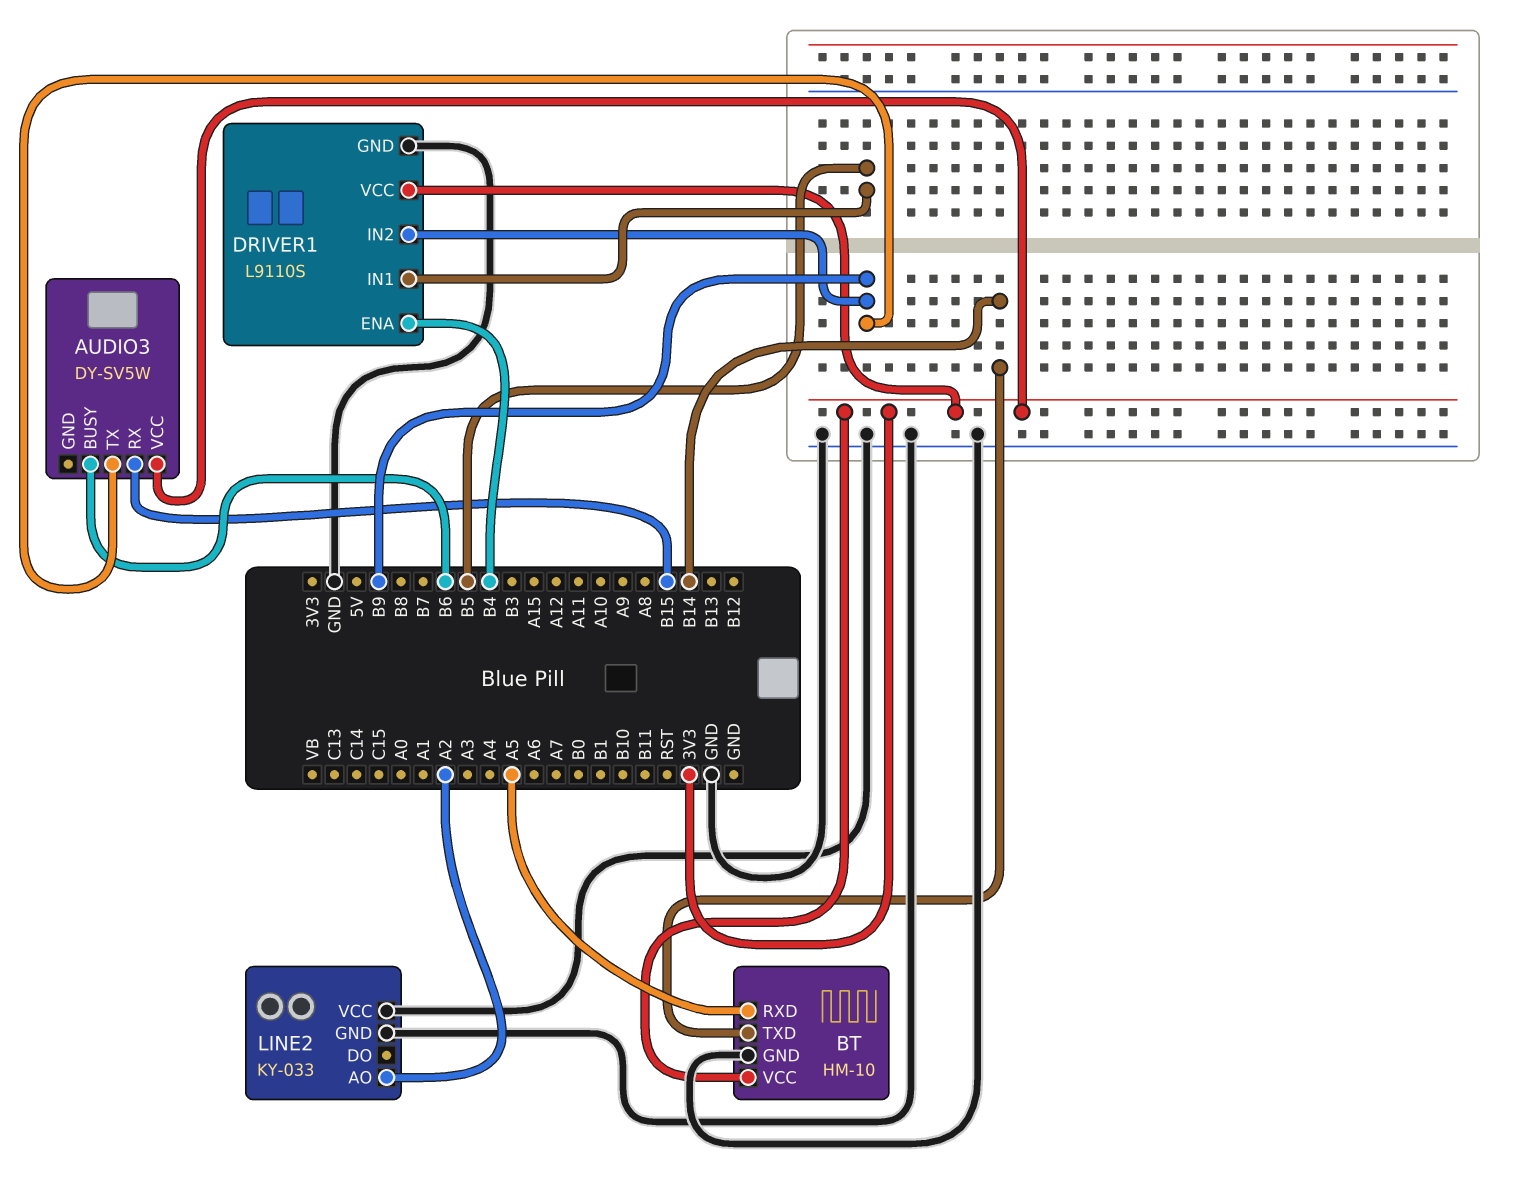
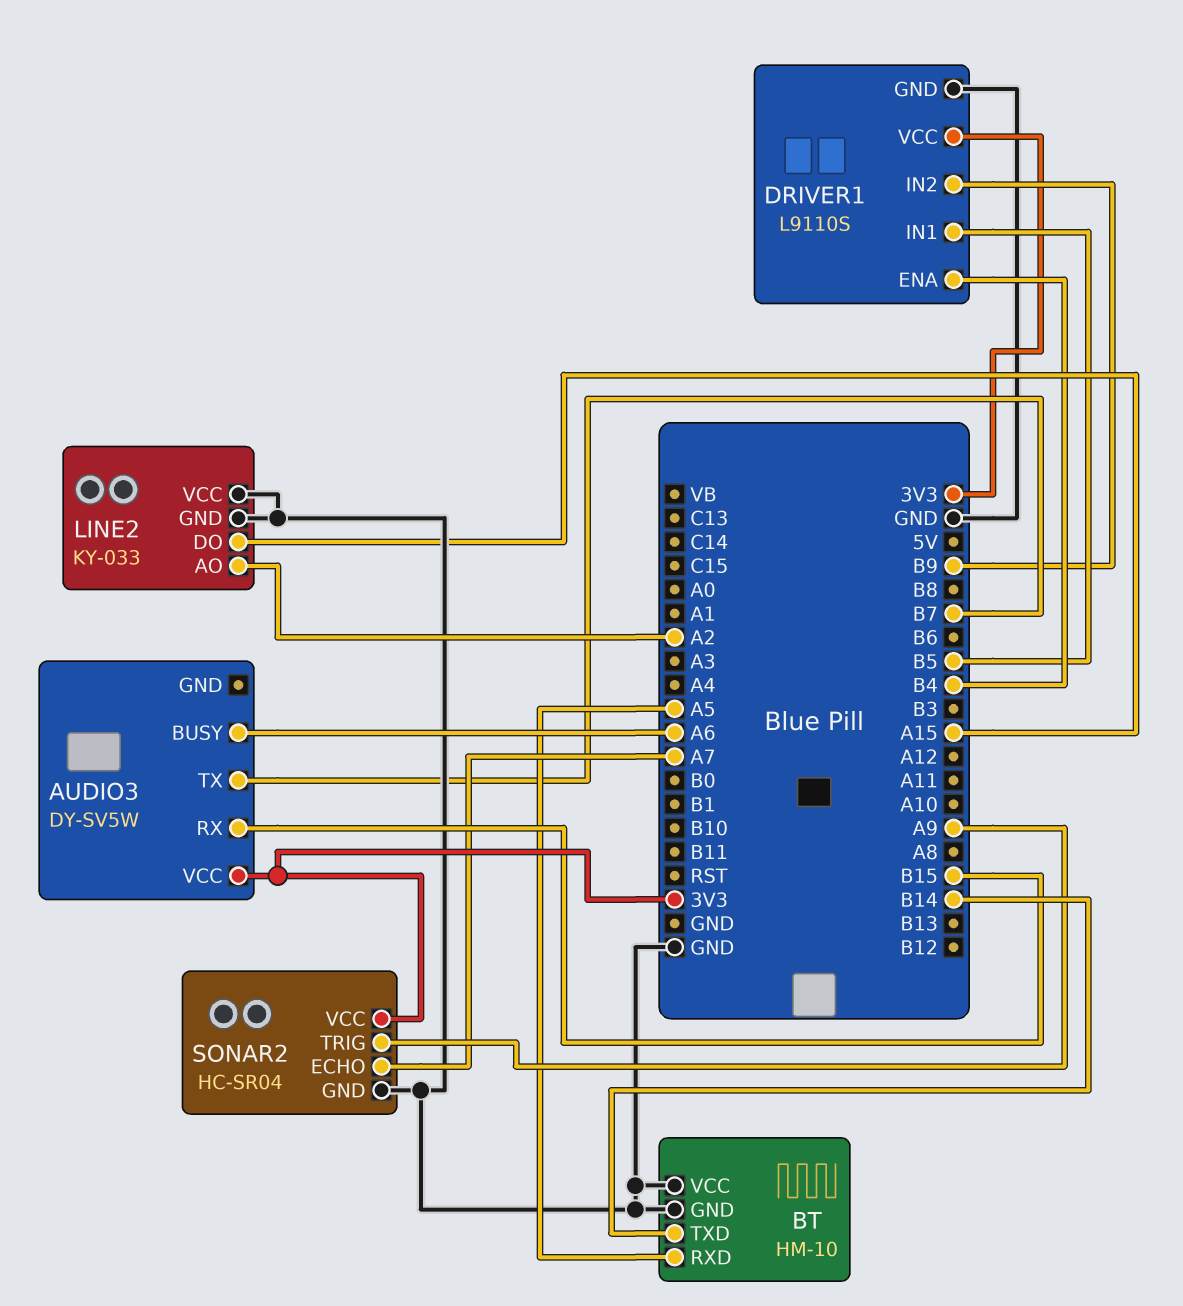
AUDIO3 pin BUSY: B6 -> A6
AUDIO3 pin TX: B9 -> B7
BT pin VCC: 3V3 -> GND
LINE2 pin DO: none -> A15
SONAR2: none -> HC-SR04
SONAR2 pin ECHO: none -> A7
SONAR2 pin GND: none -> GND
SONAR2 pin TRIG: none -> A9
SONAR2 pin VCC: none -> 3V3

